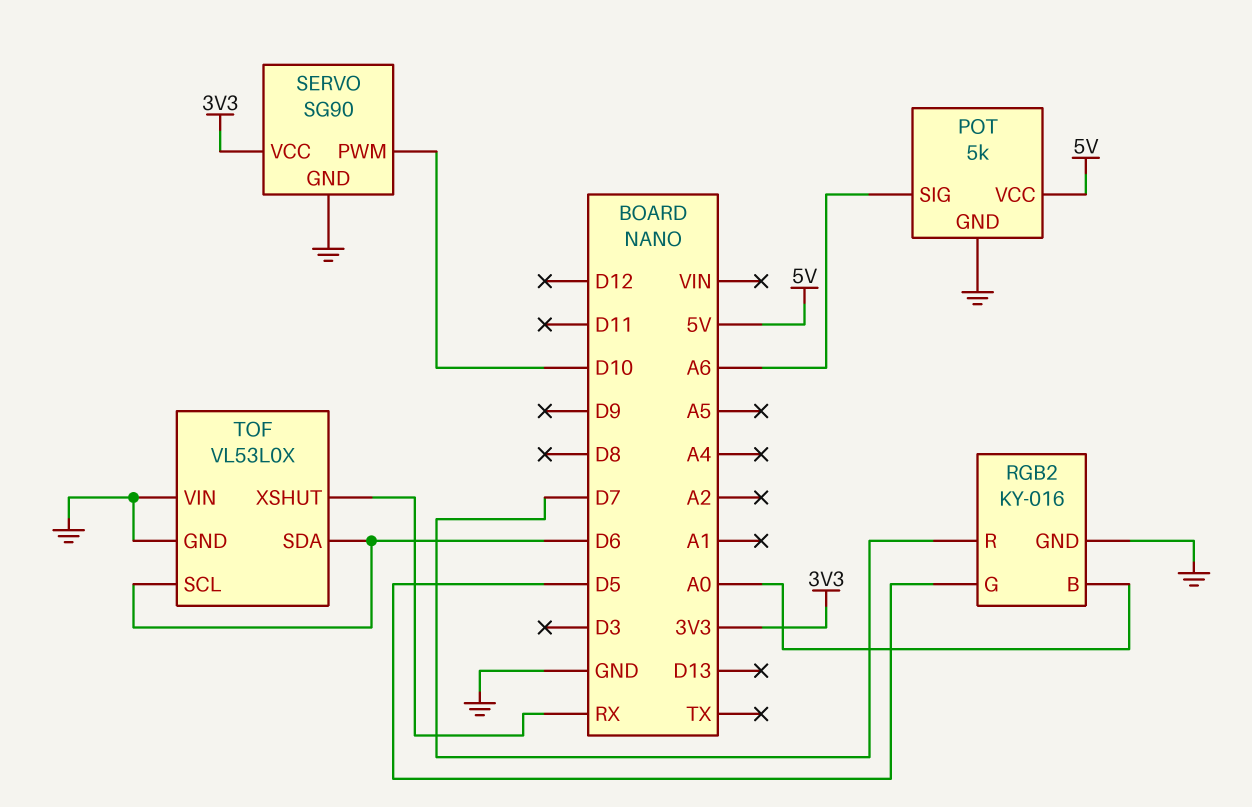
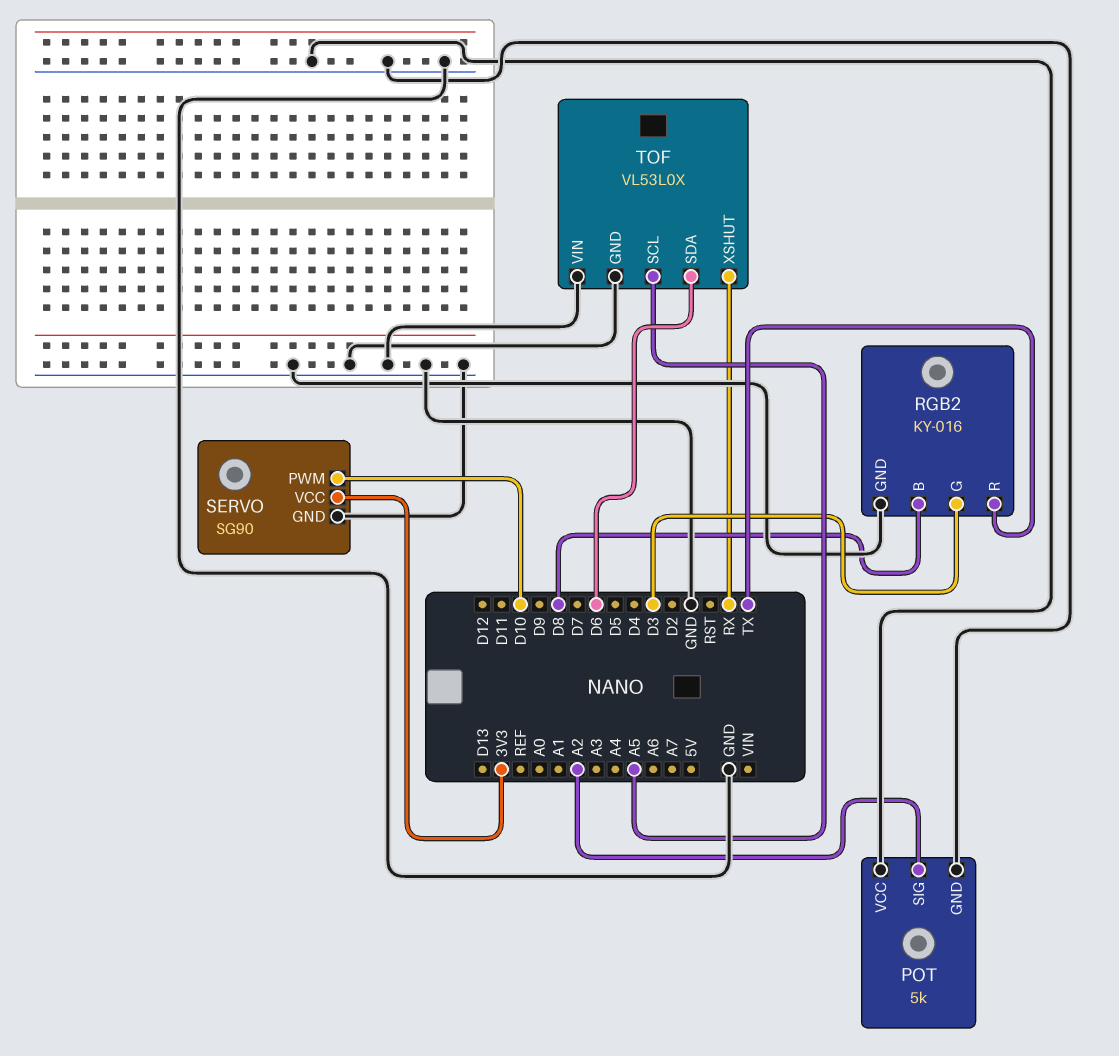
POT pin SIG: A6 -> A2
POT pin VCC: 5V -> GND
RGB2 pin B: A0 -> D8
RGB2 pin G: D5 -> D3
RGB2 pin R: D7 -> TX
TOF pin SCL: D6 -> A5

